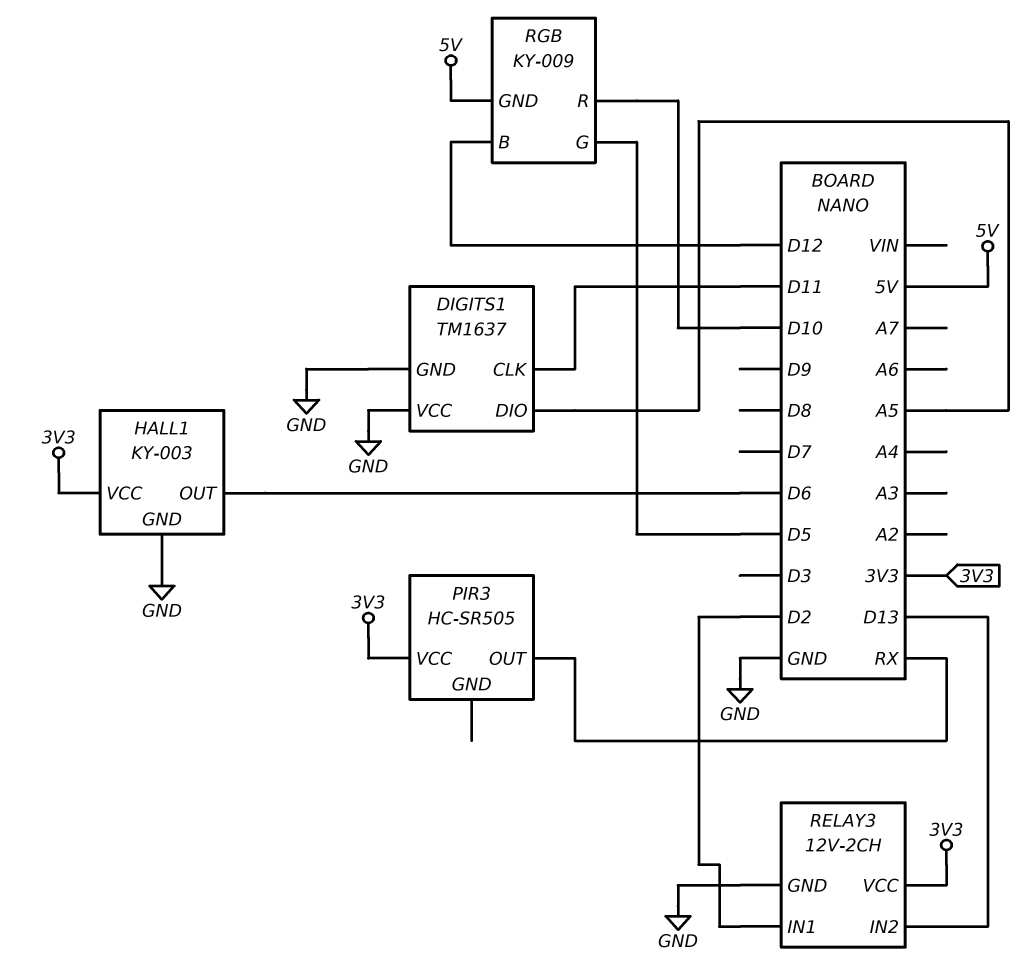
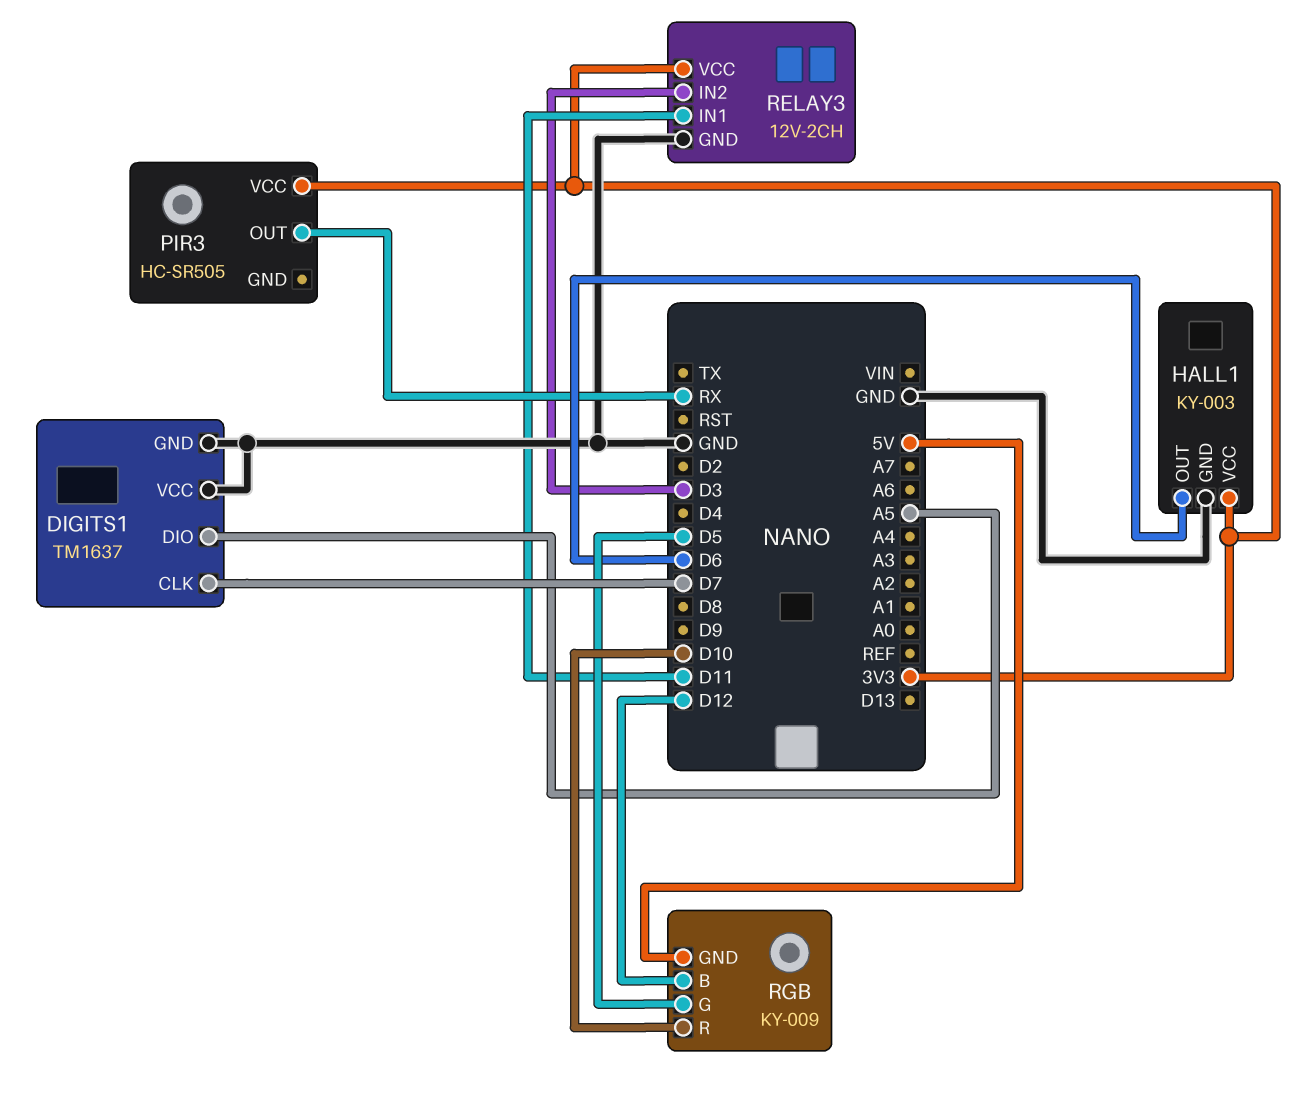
DIGITS1 pin CLK: D11 -> D7
RELAY3 pin IN1: D2 -> D11
RELAY3 pin IN2: D13 -> D3

